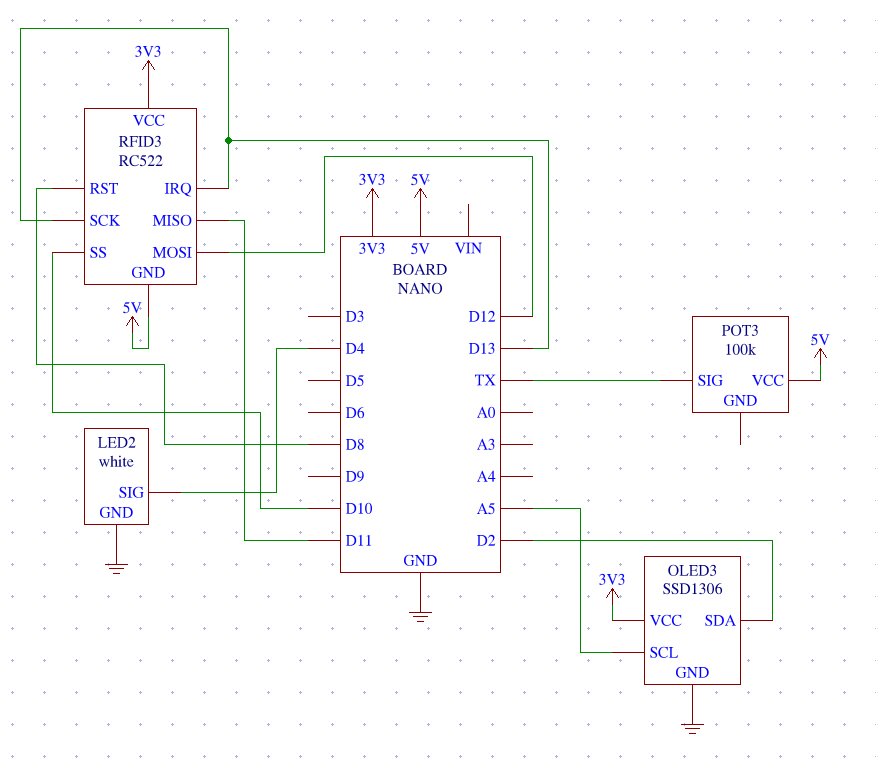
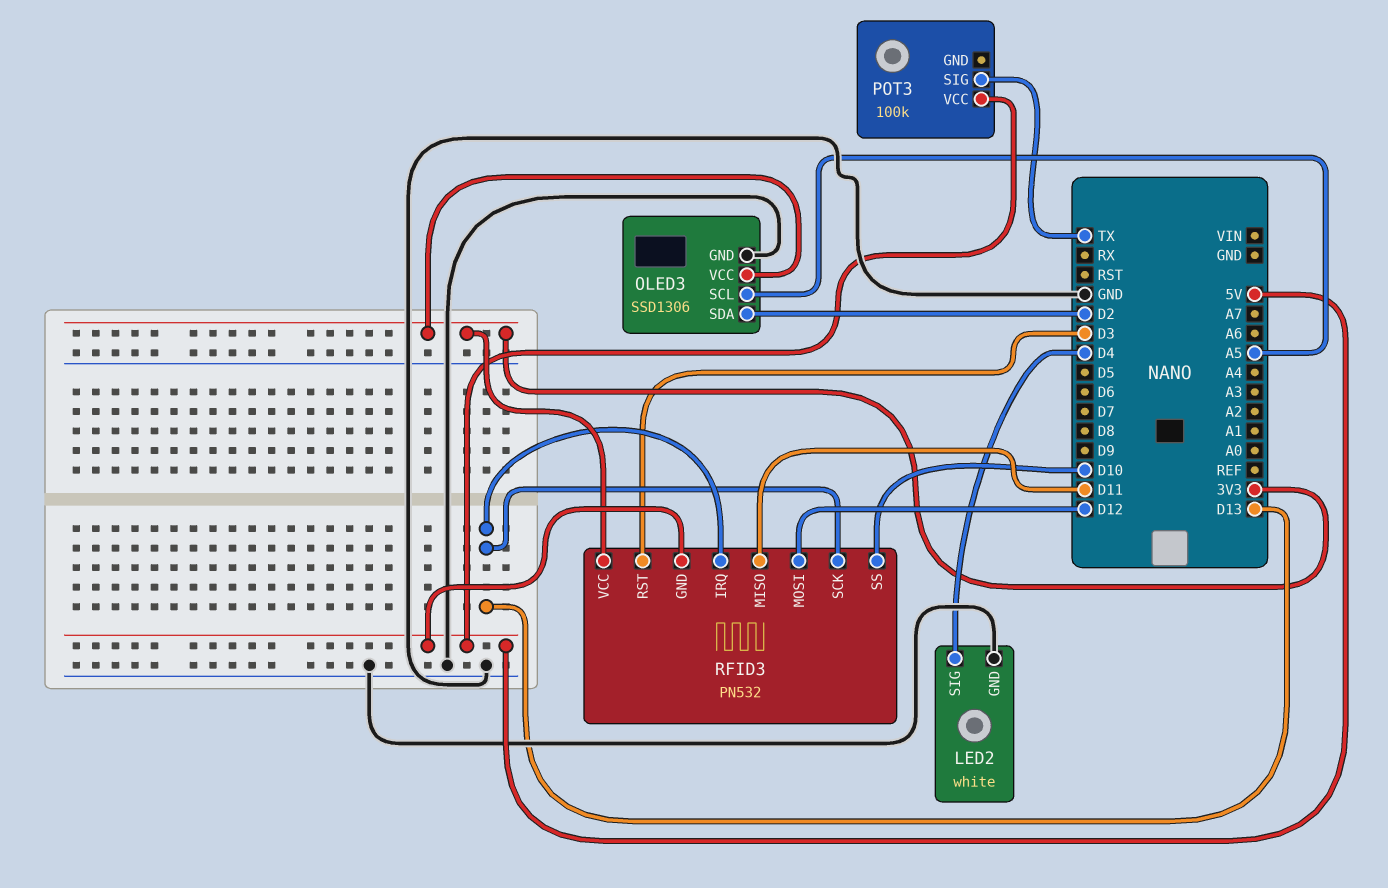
RFID3: RC522 -> PN532
RFID3 pin RST: D8 -> D3

